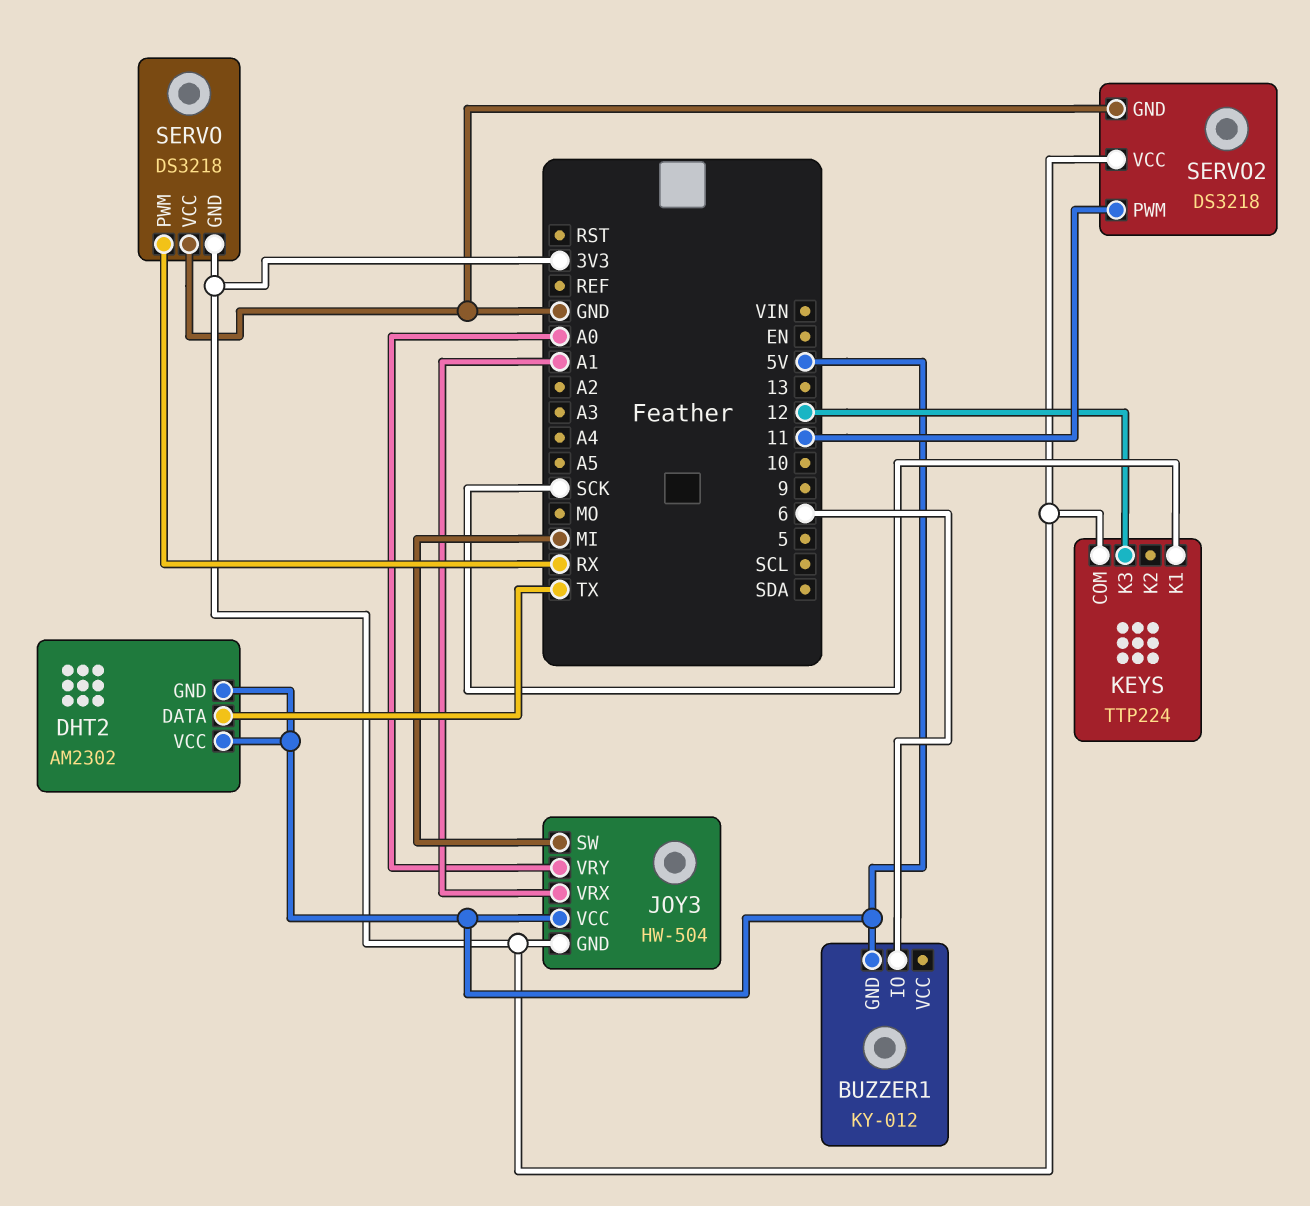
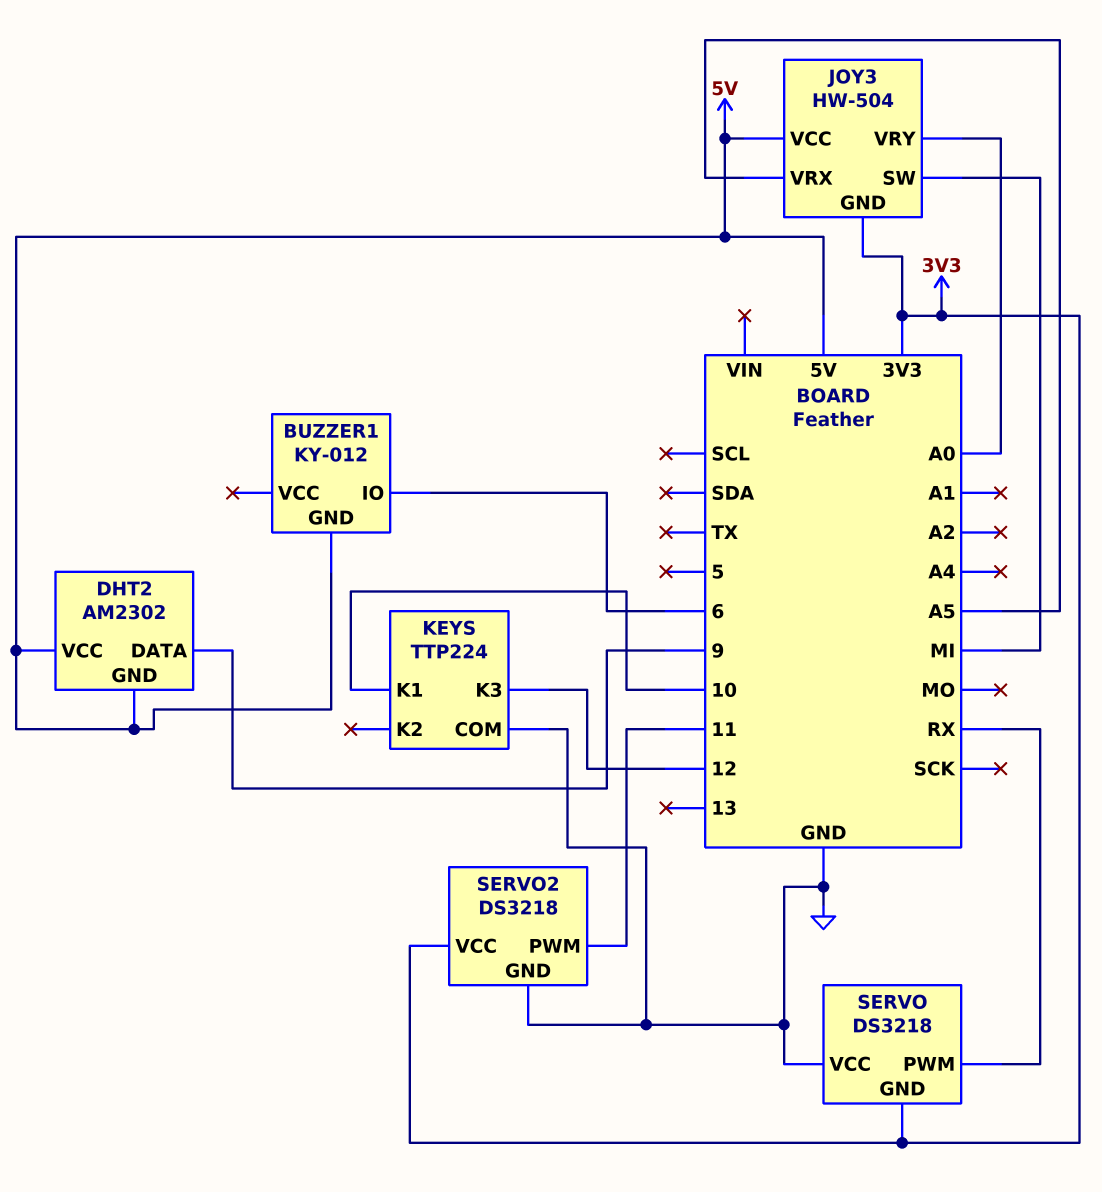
DHT2 pin DATA: TX -> 9
JOY3 pin VRX: A1 -> A5
KEYS pin COM: 3V3 -> GND
KEYS pin K1: SCK -> 10

